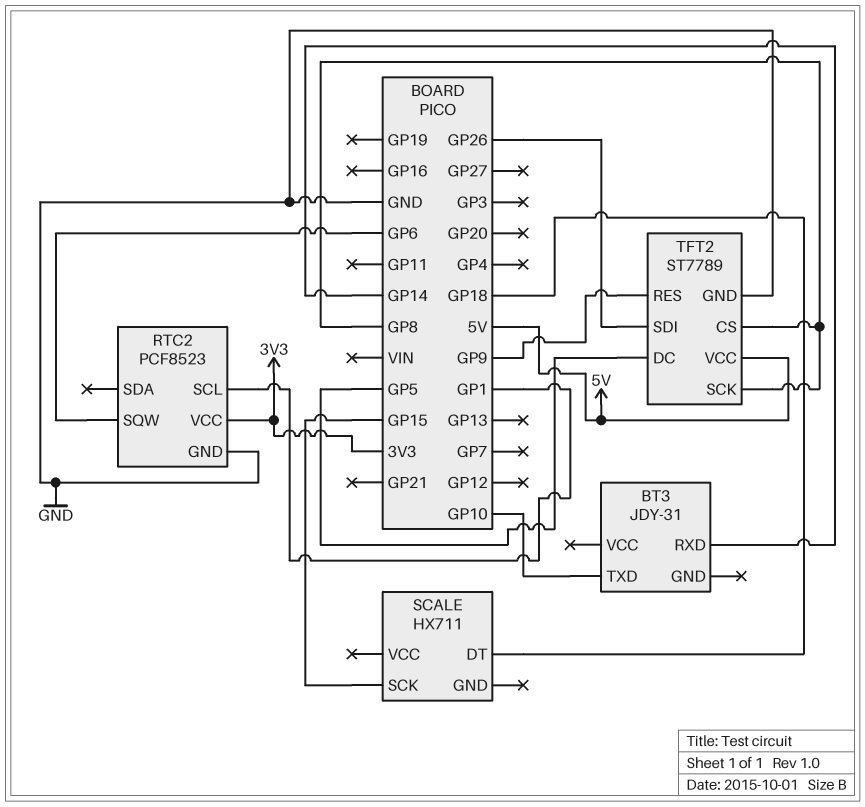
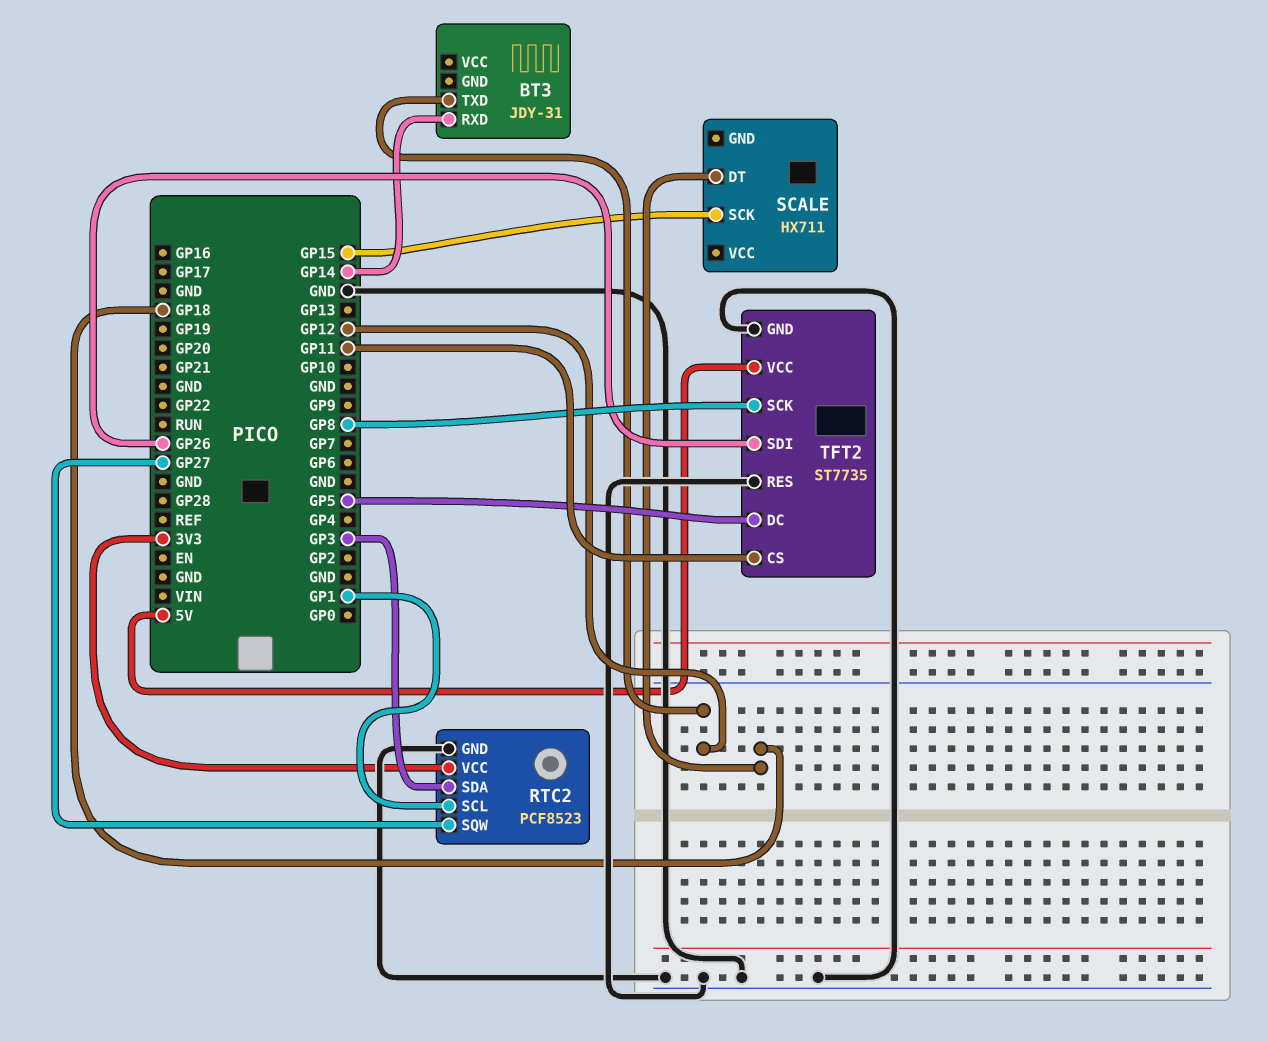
BT3 pin TXD: GP10 -> GP12
RTC2 pin SDA: none -> GP3
RTC2 pin SQW: GP6 -> GP27
TFT2: ST7789 -> ST7735
TFT2 pin CS: GP8 -> GP11
TFT2 pin RES: GP9 -> GND

